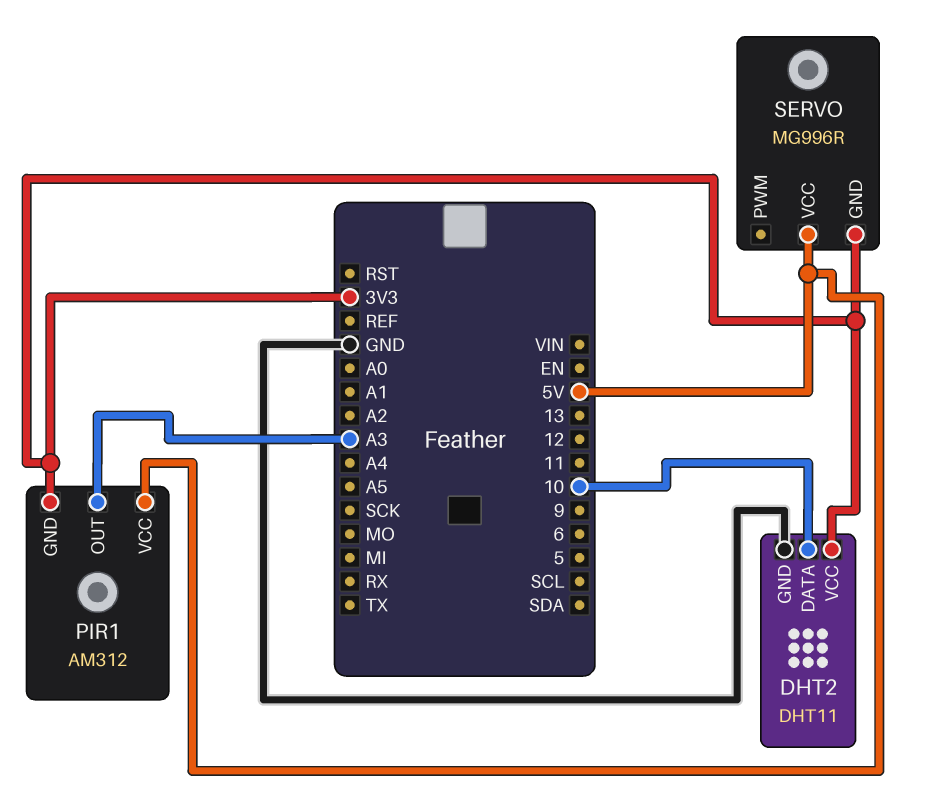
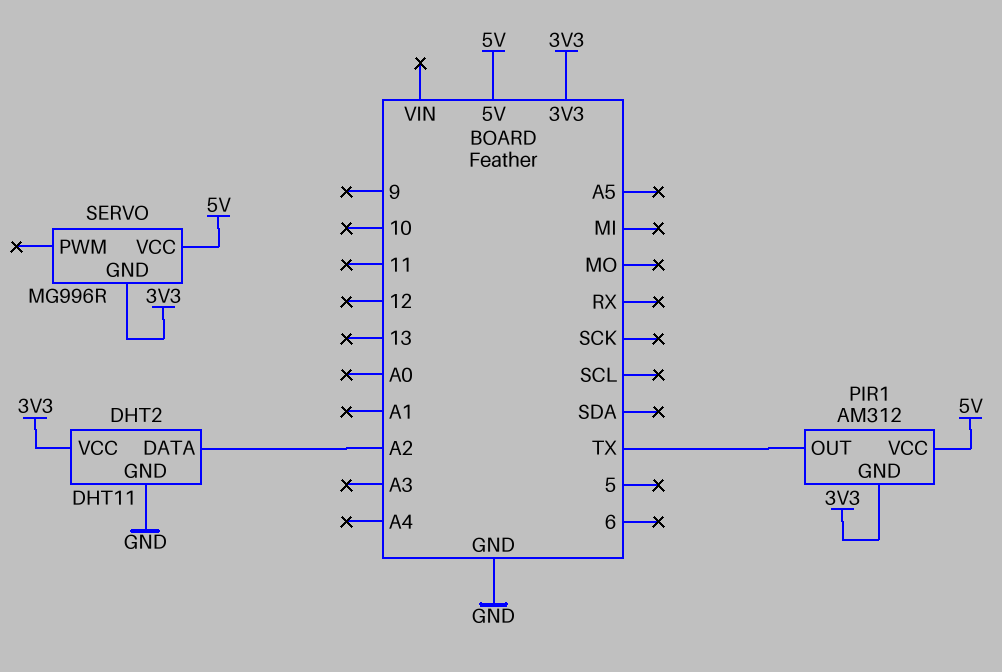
DHT2 pin DATA: 10 -> A2
PIR1 pin OUT: A3 -> TX

